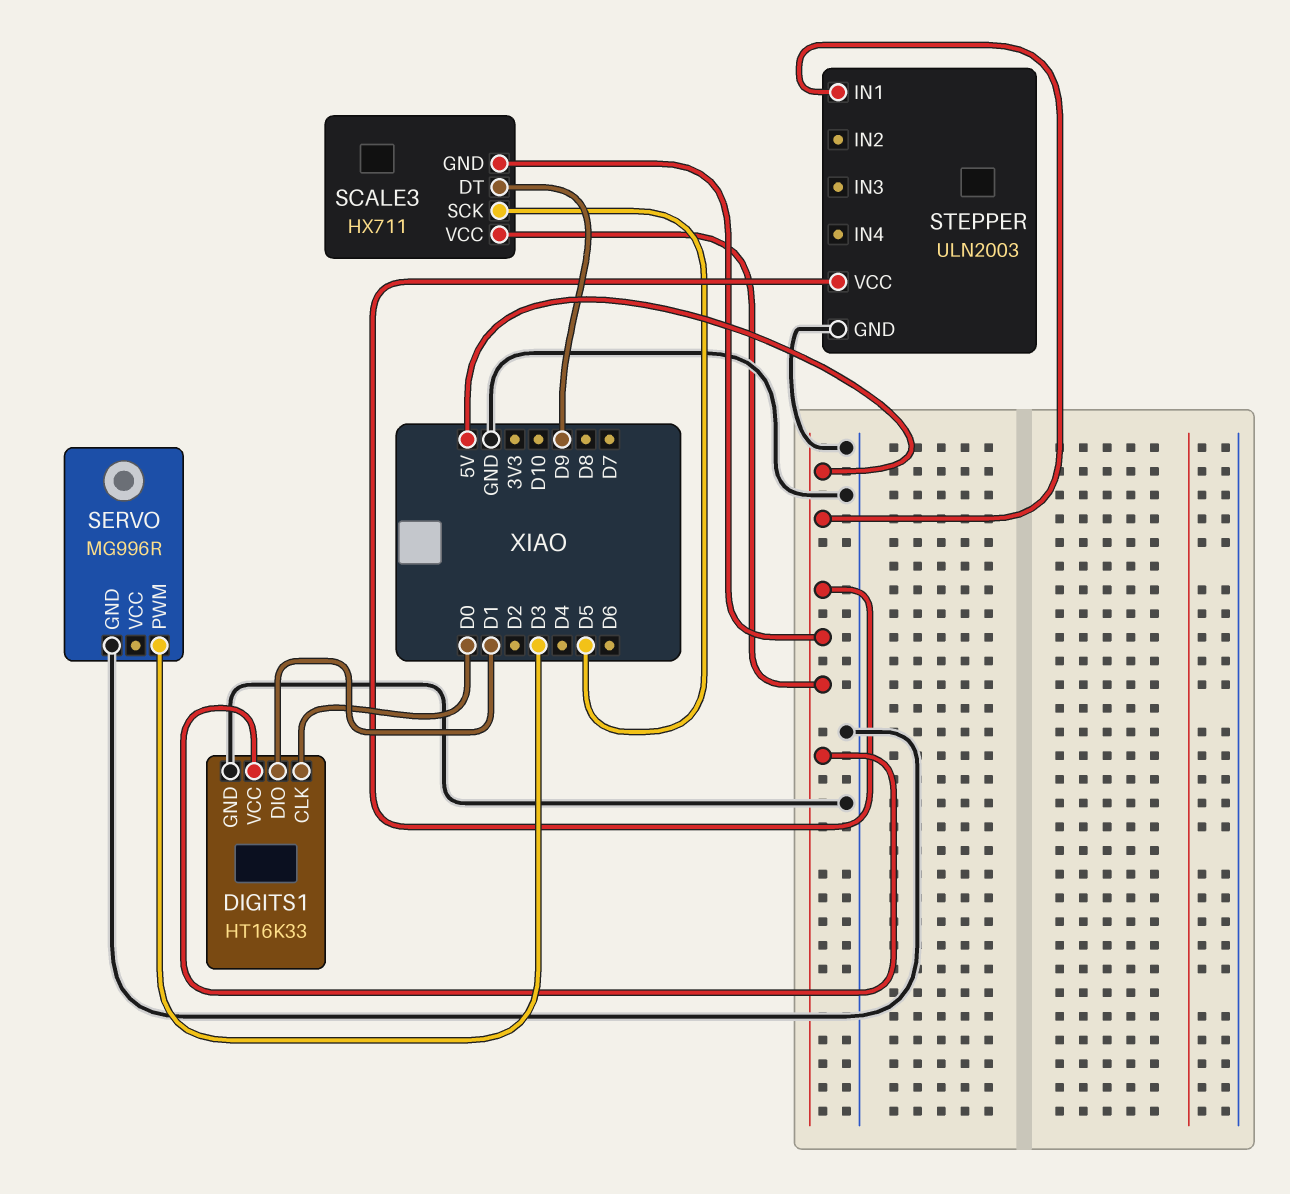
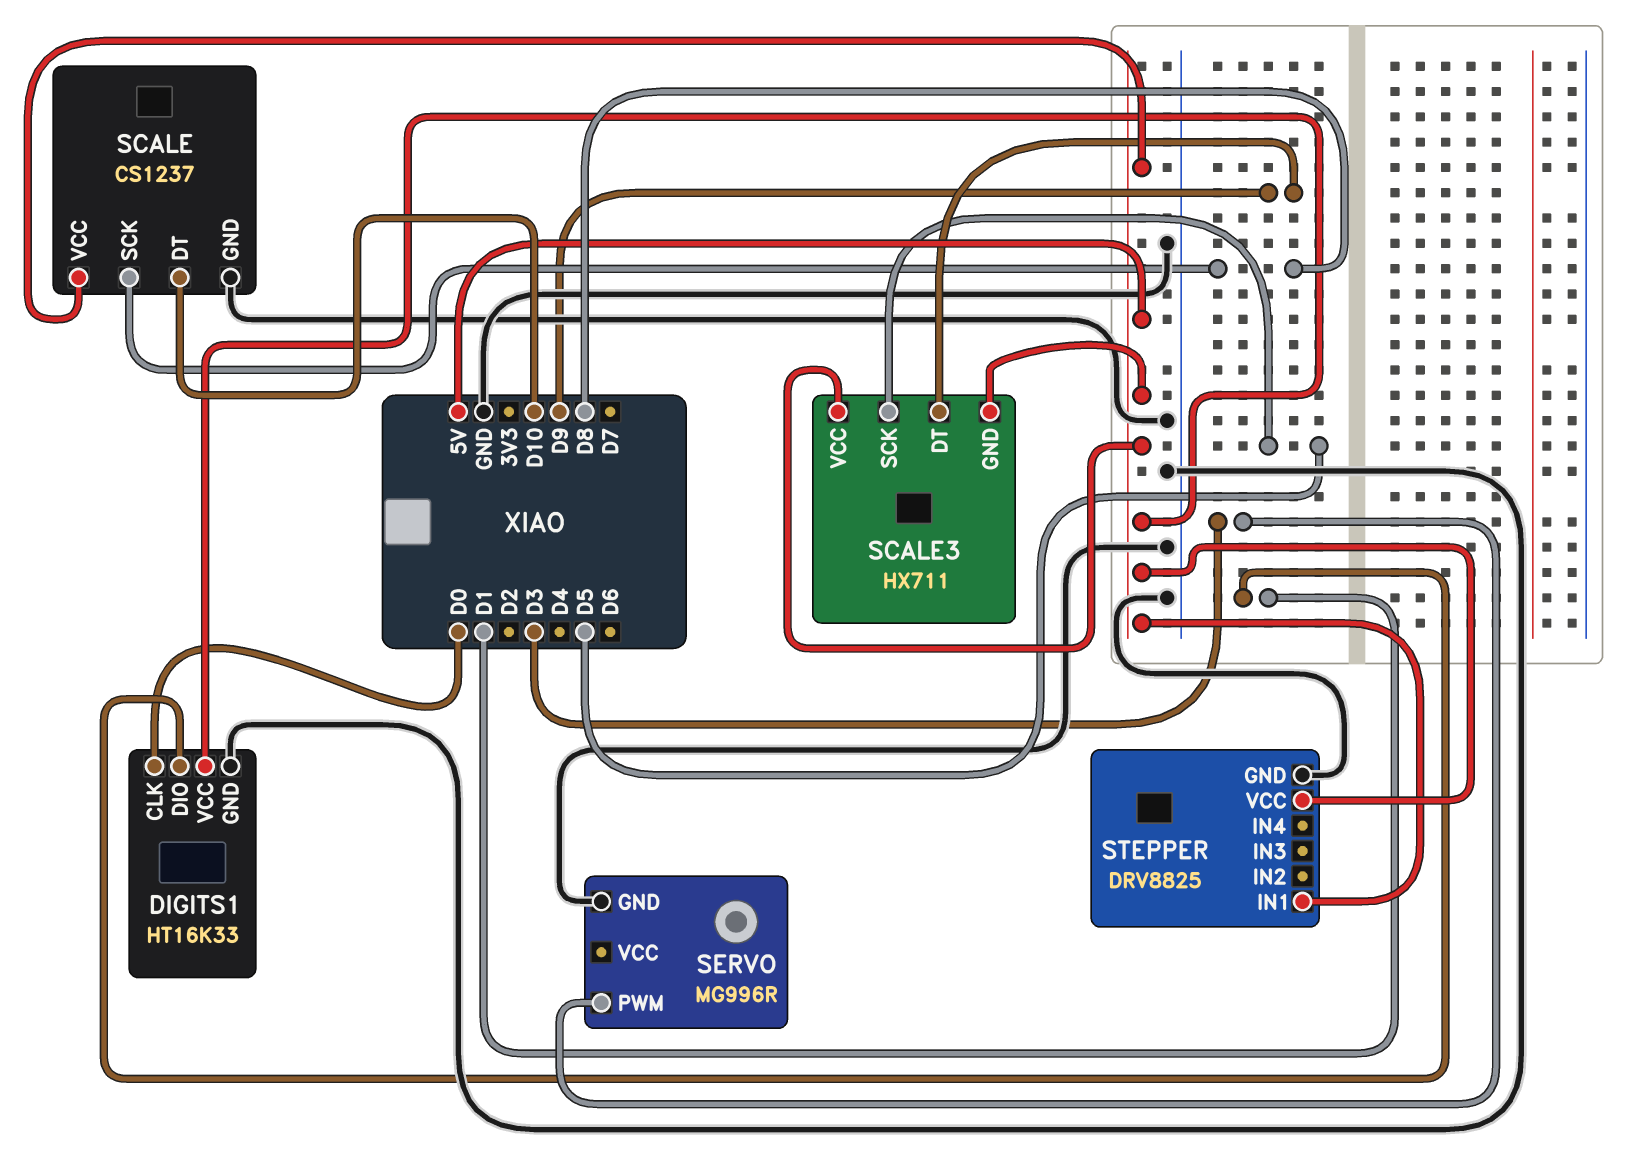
SCALE: none -> CS1237
SCALE pin DT: none -> D10
SCALE pin GND: none -> GND
SCALE pin SCK: none -> D8
SCALE pin VCC: none -> 5V
STEPPER: ULN2003 -> DRV8825

